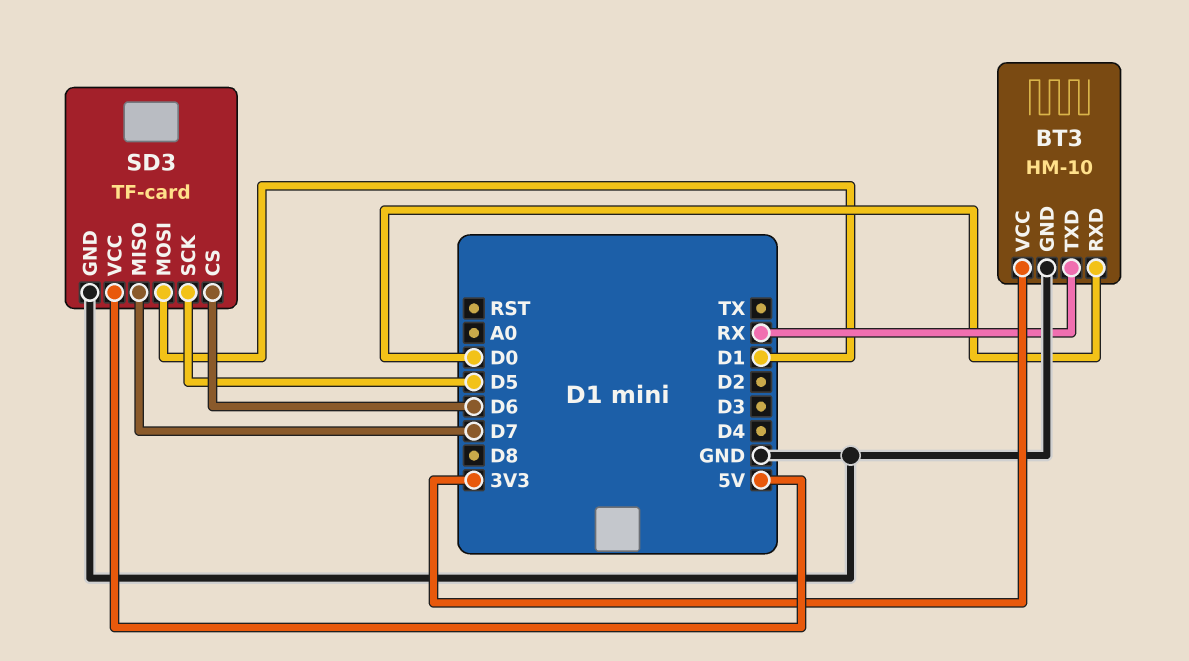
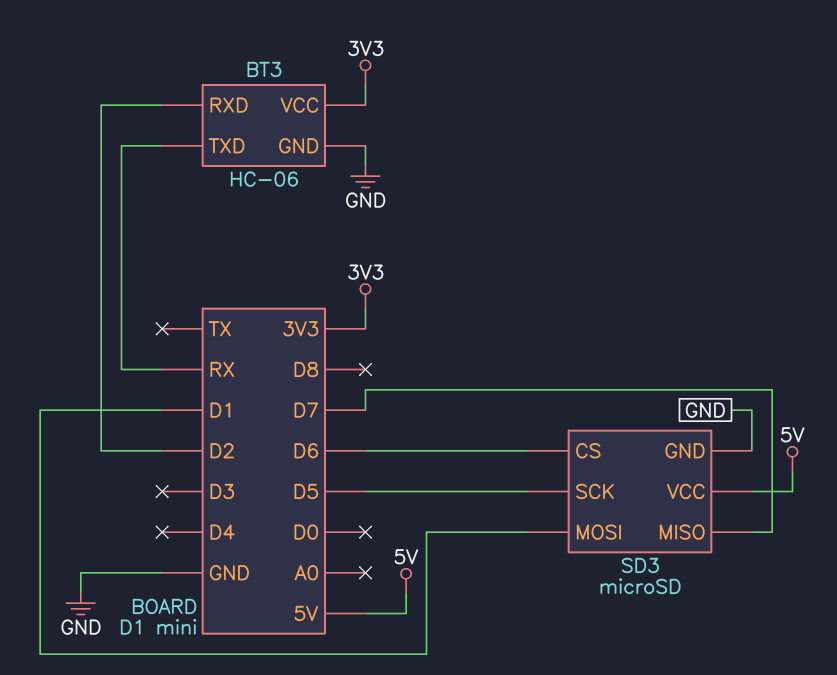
BT3: HM-10 -> HC-06
BT3 pin RXD: D0 -> D2
SD3: TF-card -> microSD

